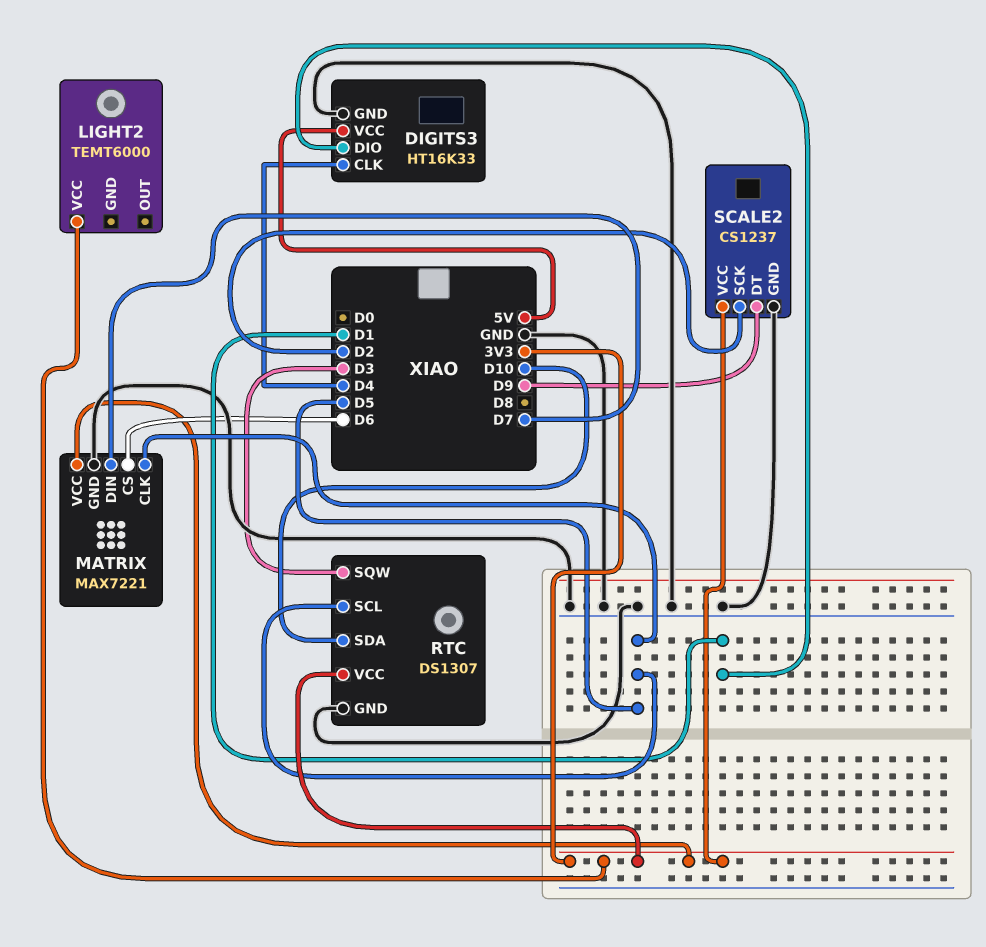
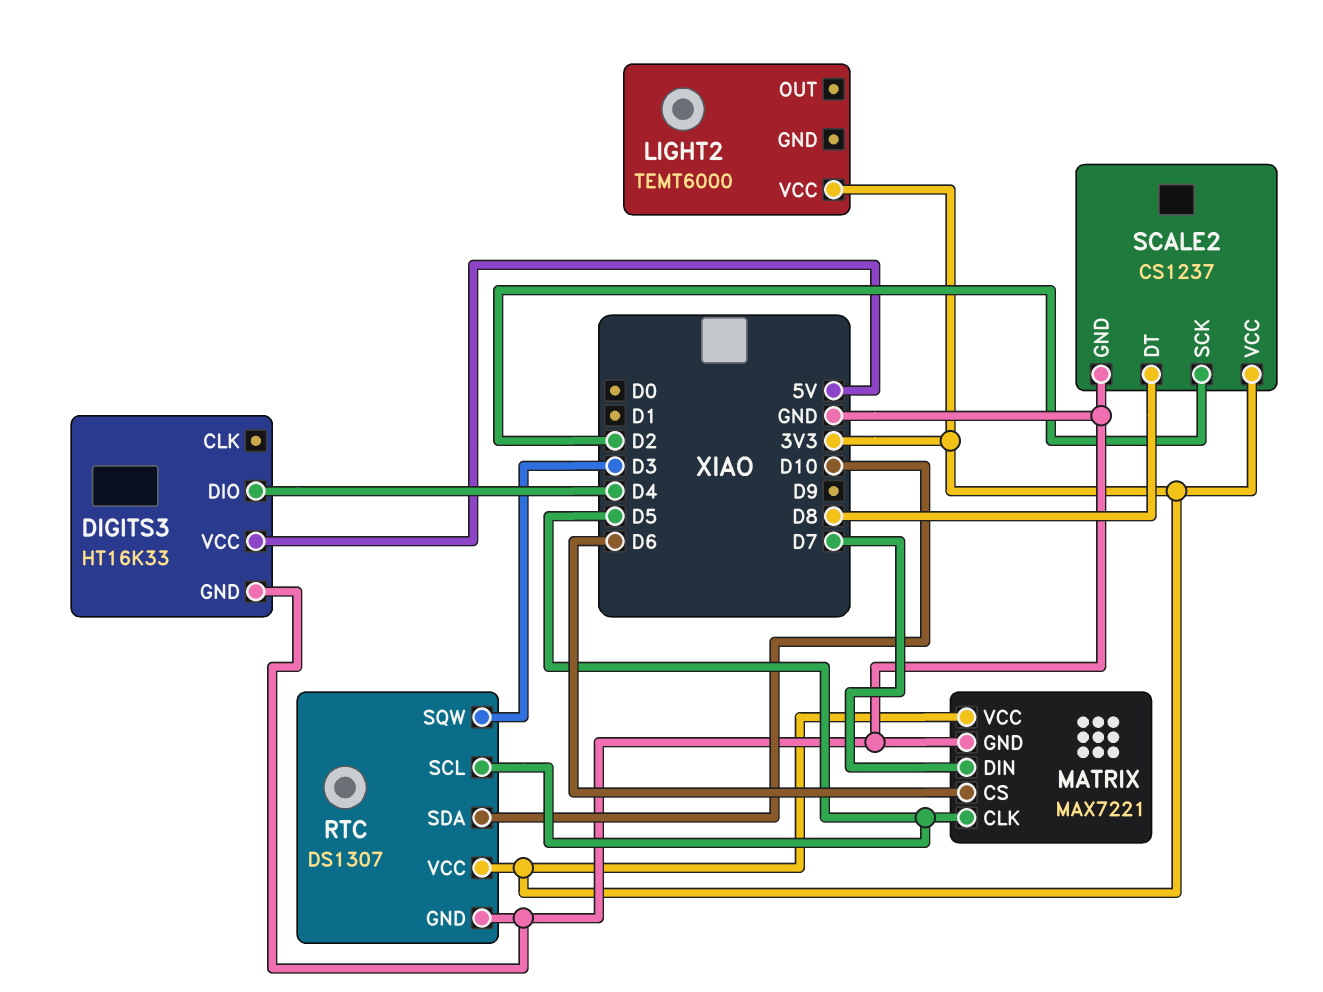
DIGITS3 pin CLK: D4 -> none
DIGITS3 pin DIO: D1 -> D4
SCALE2 pin DT: D9 -> D8

